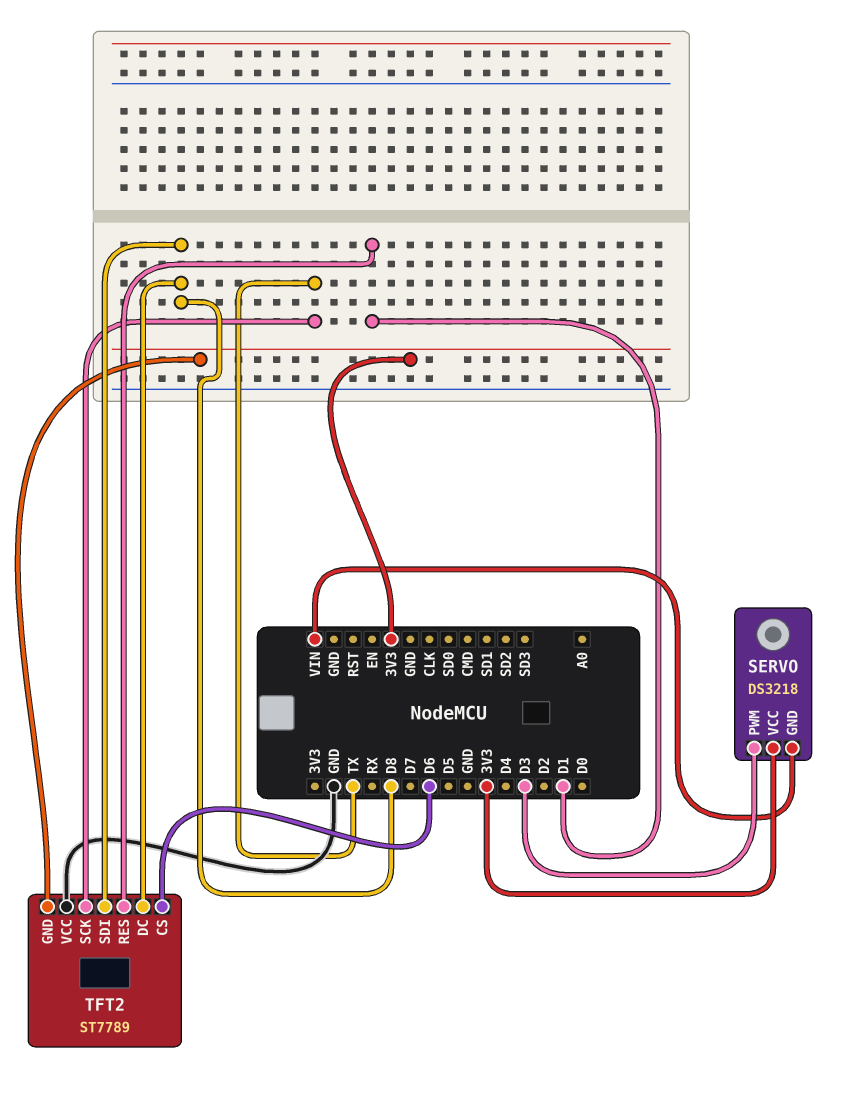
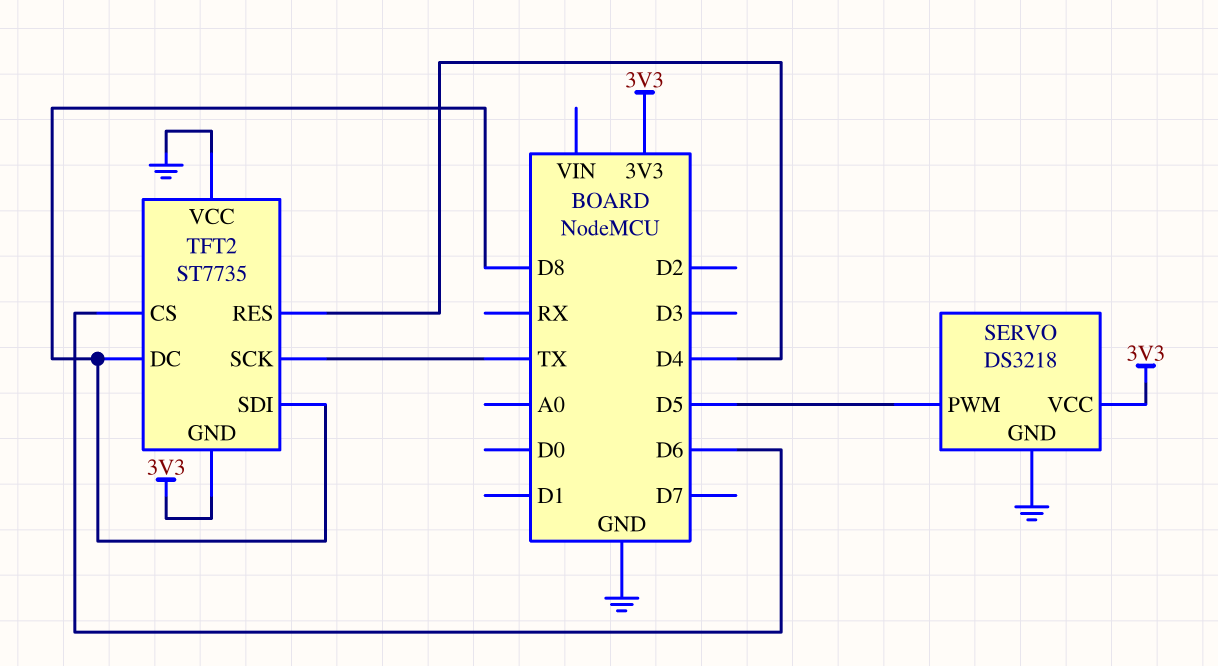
SERVO pin GND: VIN -> GND
SERVO pin PWM: D3 -> D5
TFT2: ST7789 -> ST7735
TFT2 pin RES: D1 -> D4

